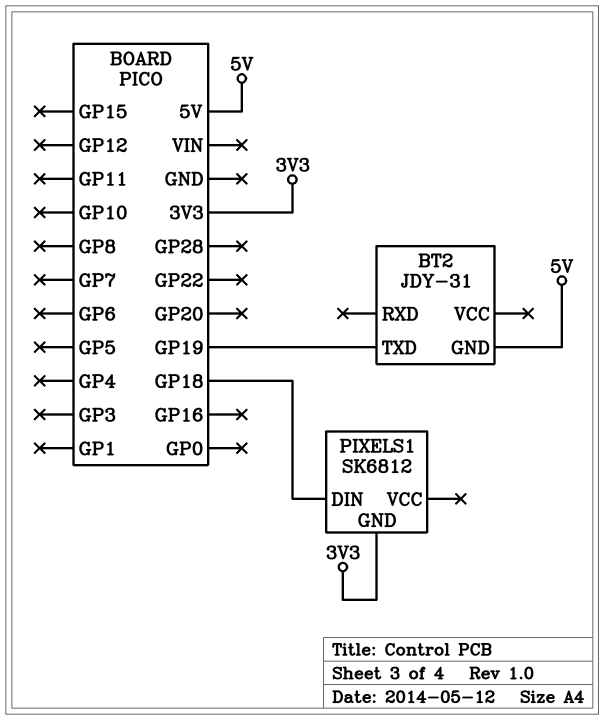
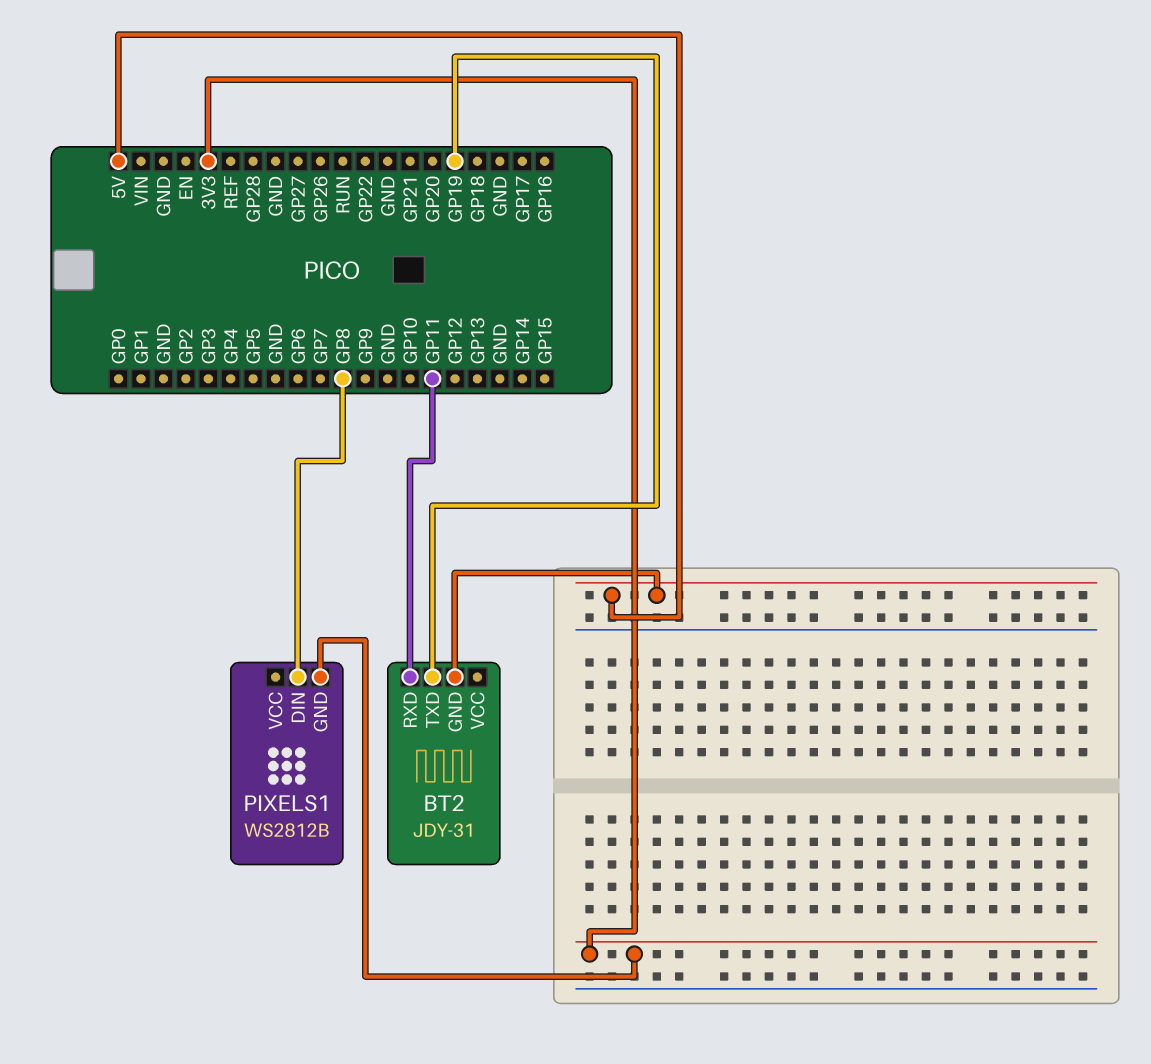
BT2 pin RXD: none -> GP11
PIXELS1: SK6812 -> WS2812B
PIXELS1 pin DIN: GP18 -> GP8

